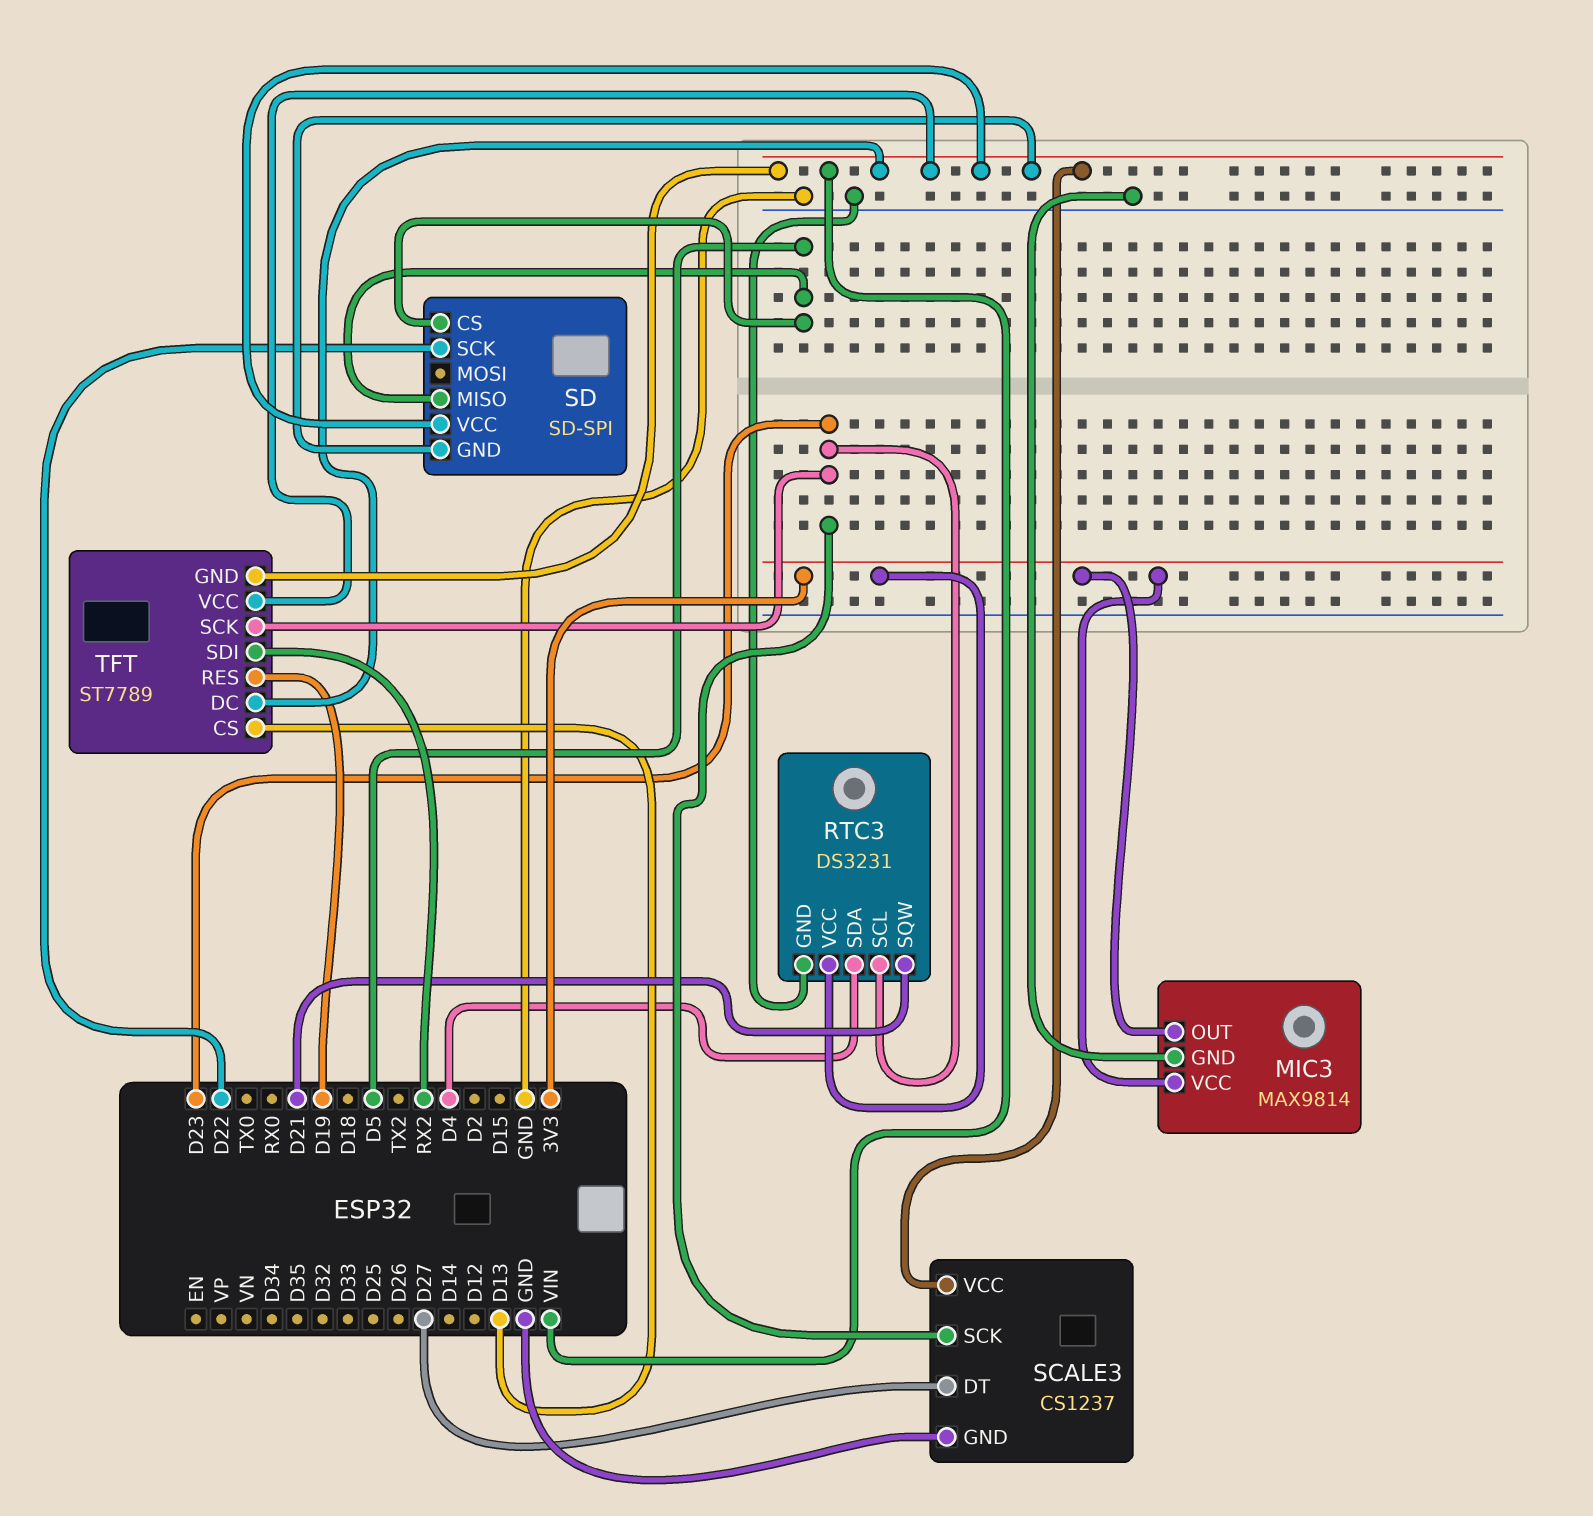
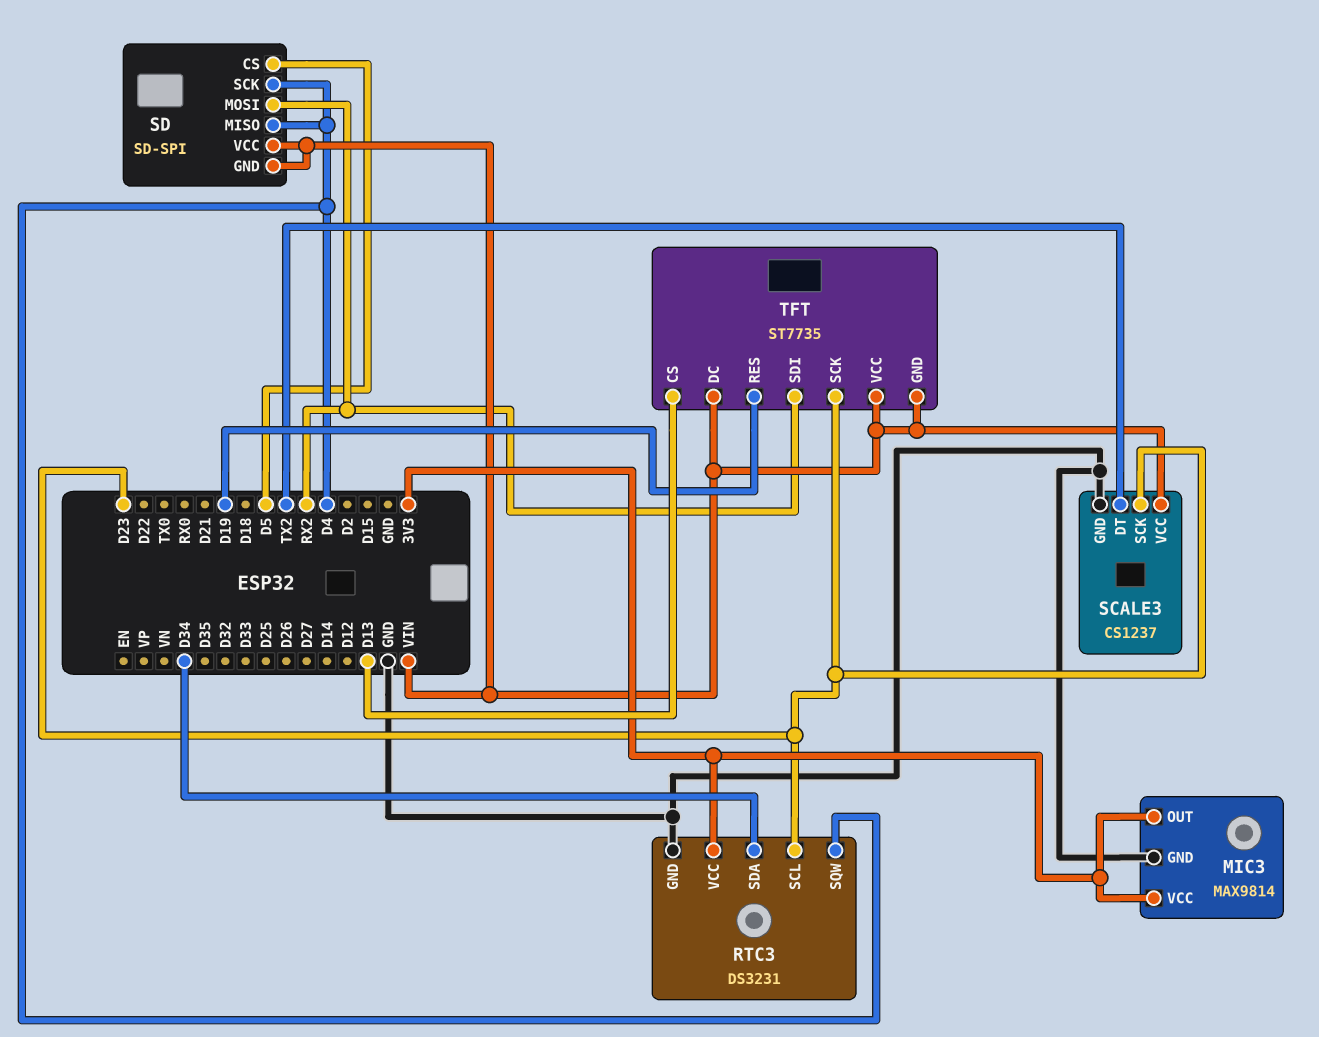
RTC3 pin SDA: D4 -> D34
RTC3 pin SQW: D21 -> D4
SCALE3 pin DT: D27 -> TX2
SD pin MISO: D5 -> D4
SD pin MOSI: none -> RX2
SD pin SCK: D22 -> D4
TFT: ST7789 -> ST7735

